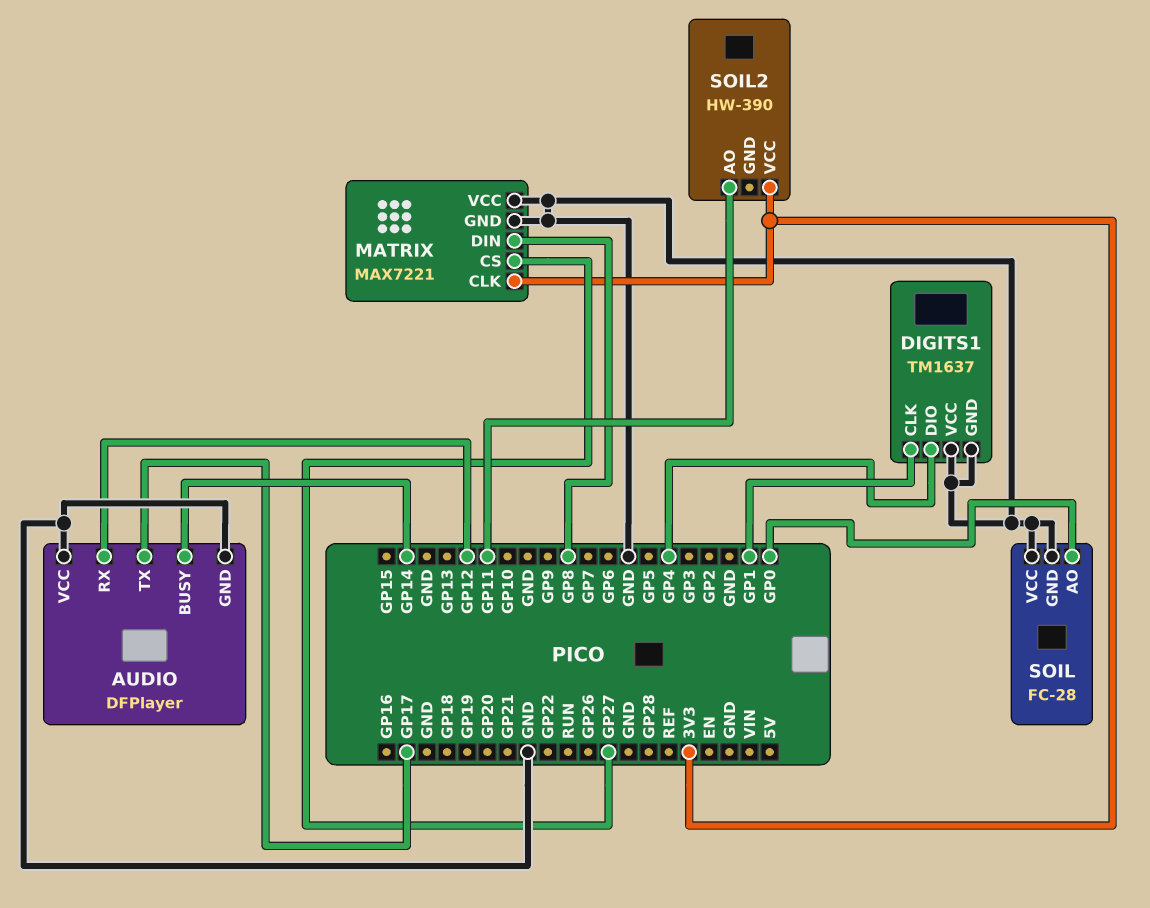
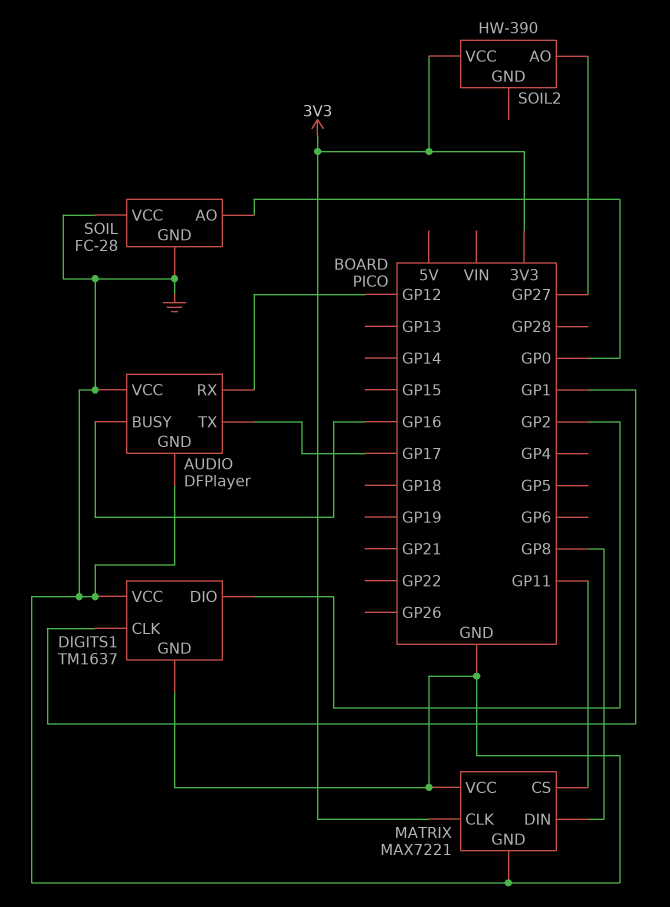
AUDIO pin BUSY: GP14 -> GP16
DIGITS1 pin DIO: GP4 -> GP2
MATRIX pin CS: GP27 -> GP11
SOIL2 pin AO: GP11 -> GP27

